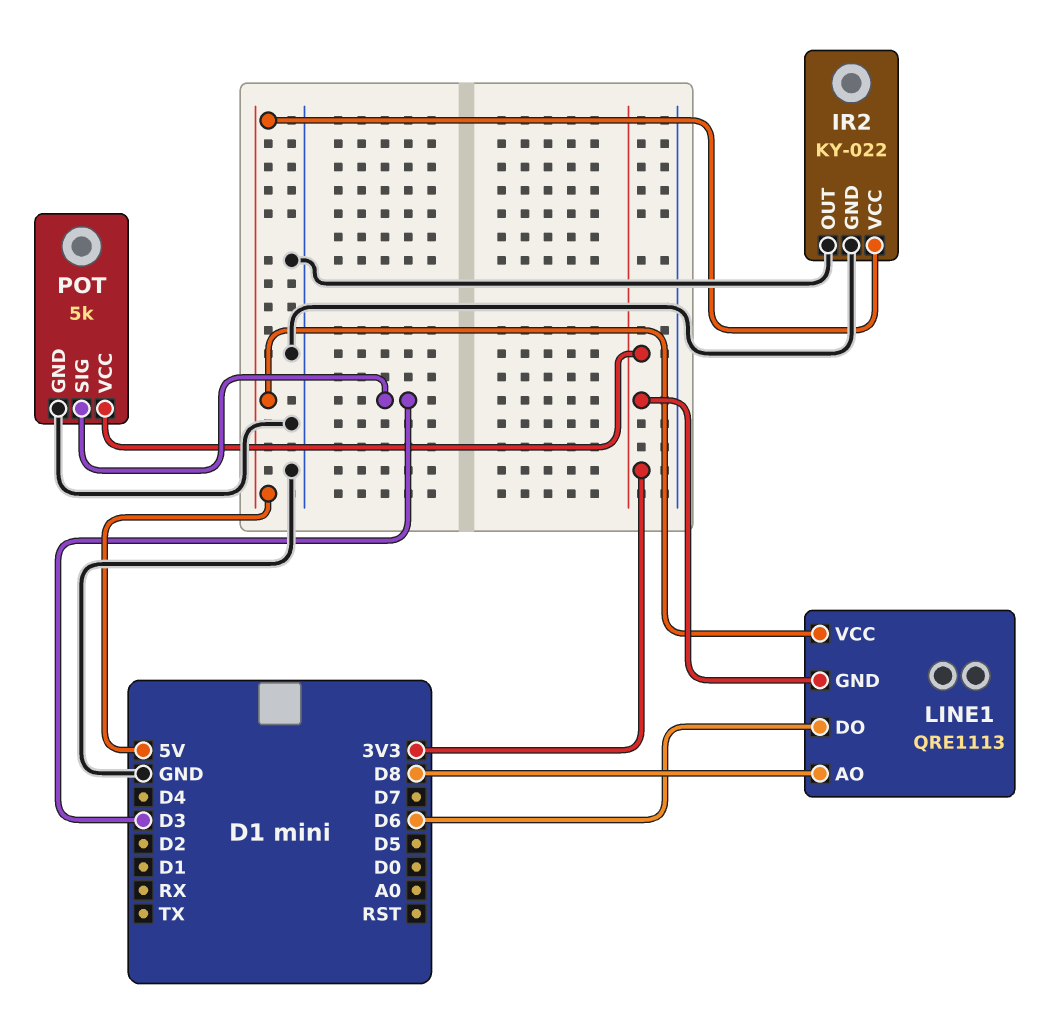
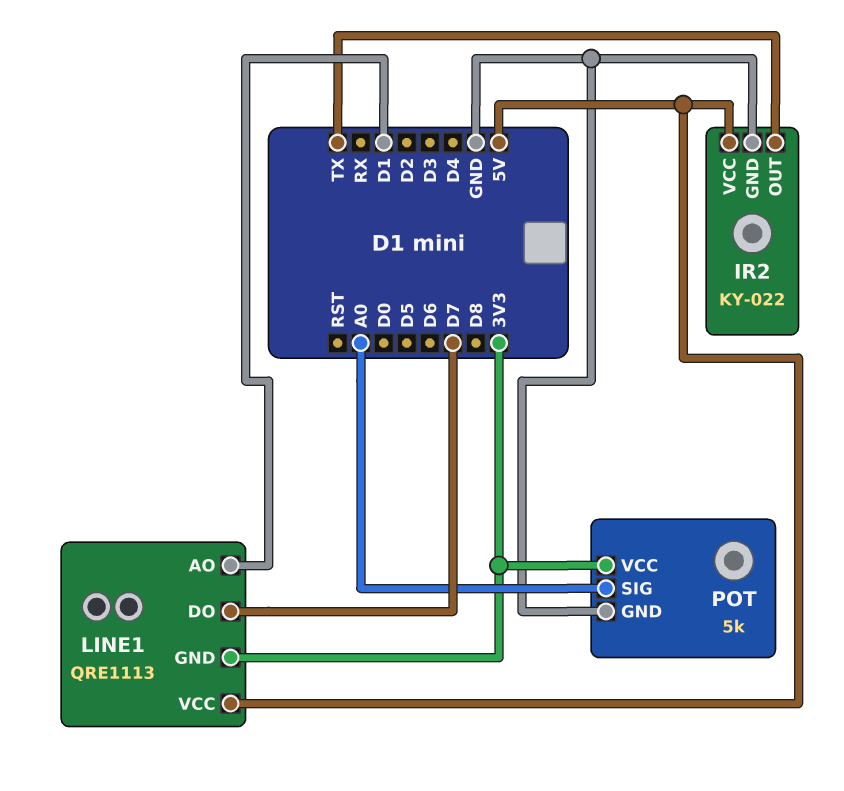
IR2 pin OUT: GND -> TX
LINE1 pin AO: D8 -> D1
LINE1 pin DO: D6 -> D7
POT pin SIG: D3 -> A0

